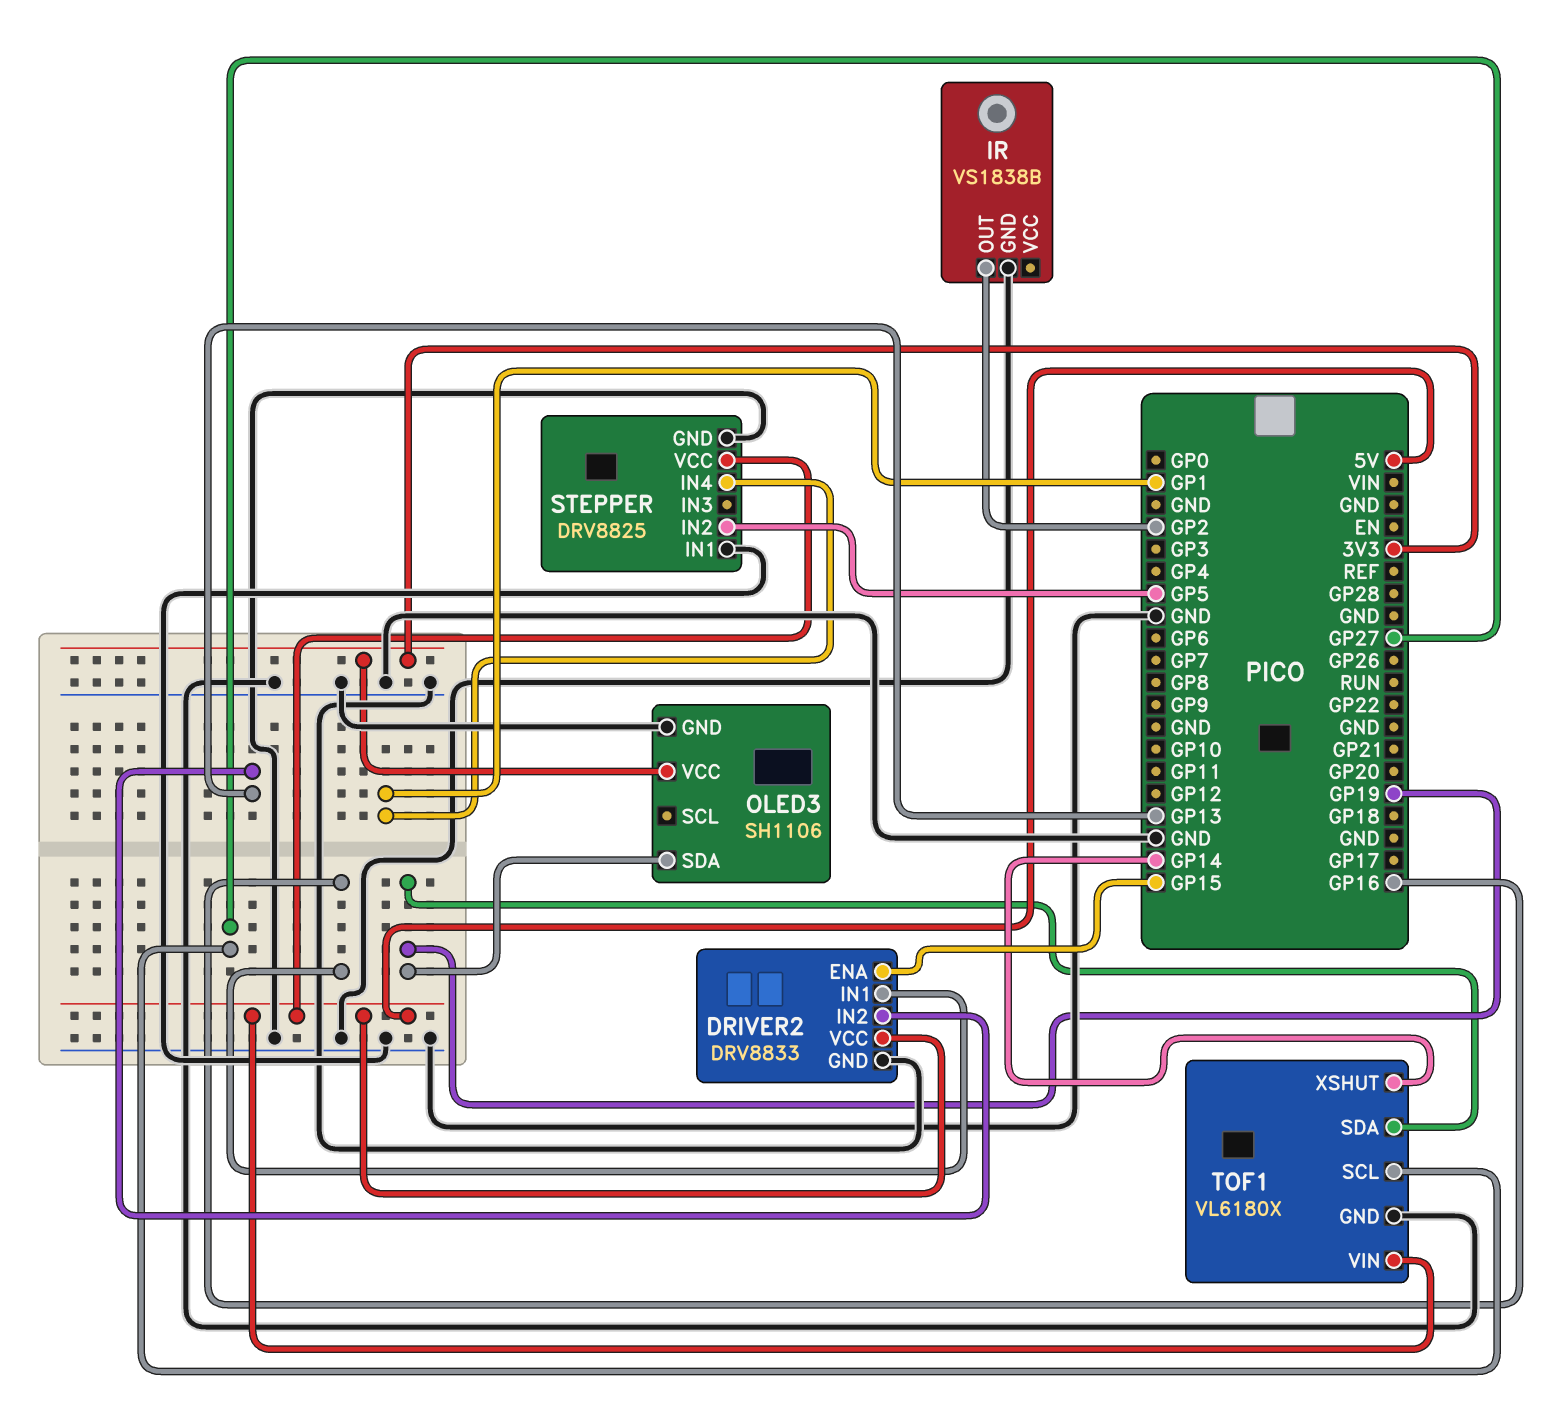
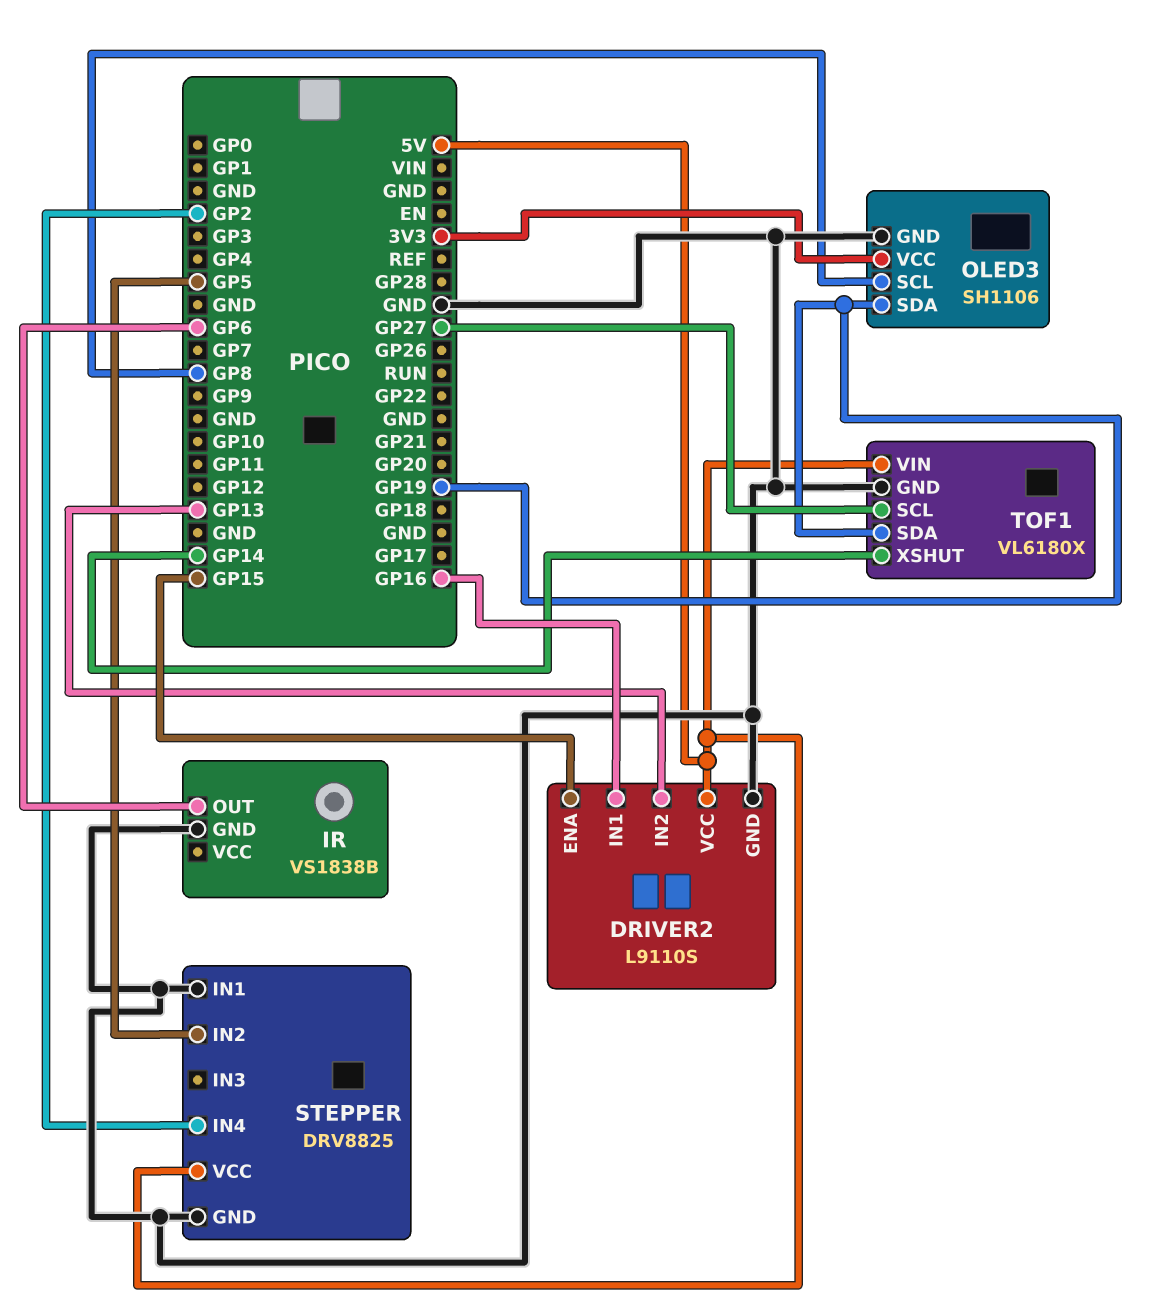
DRIVER2: DRV8833 -> L9110S
IR pin OUT: GP2 -> GP6
OLED3 pin SCL: none -> GP8
STEPPER pin IN4: GP1 -> GP2

